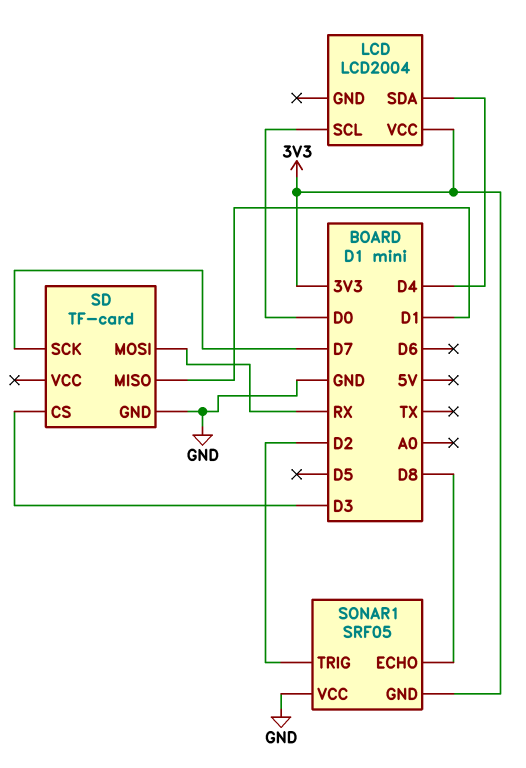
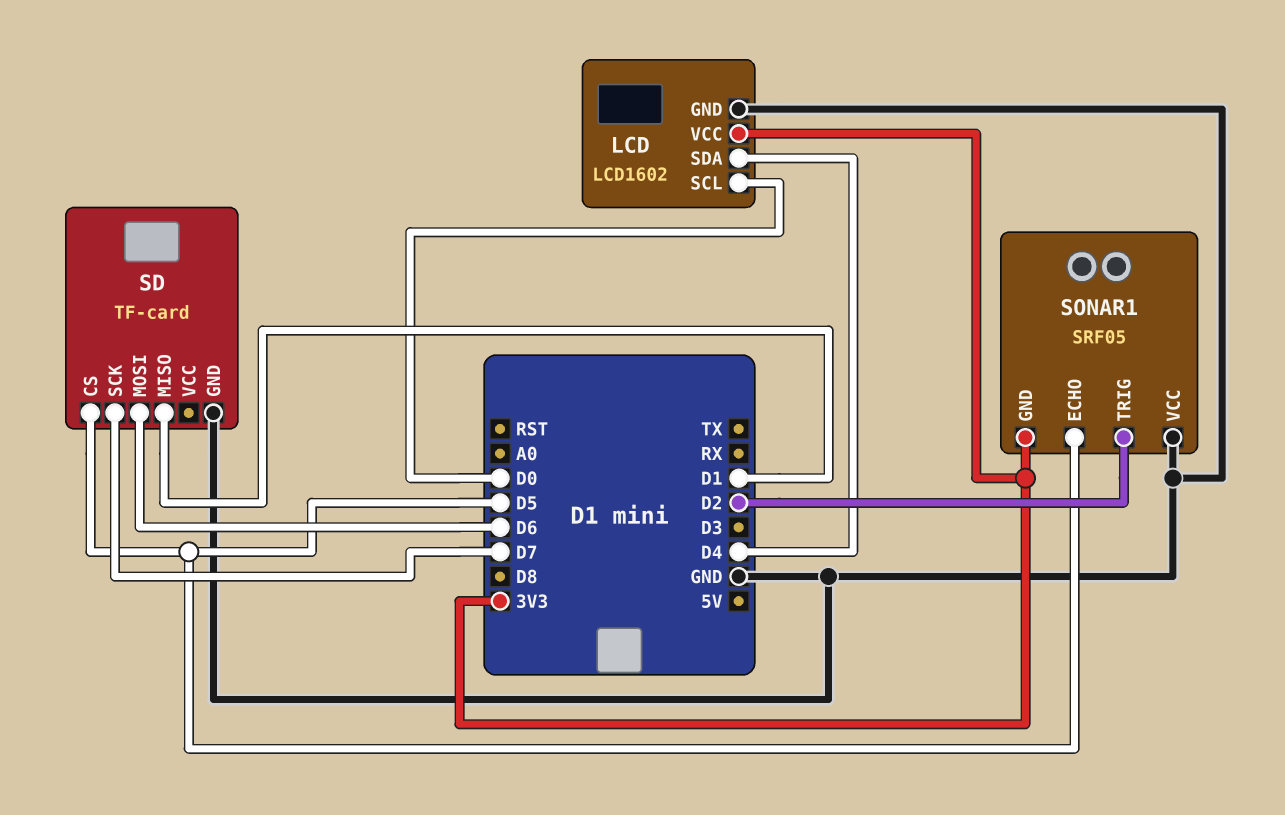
LCD: LCD2004 -> LCD1602
LCD pin GND: none -> GND
SD pin CS: D3 -> D5
SD pin MOSI: RX -> D6
SONAR1 pin ECHO: D8 -> D5

